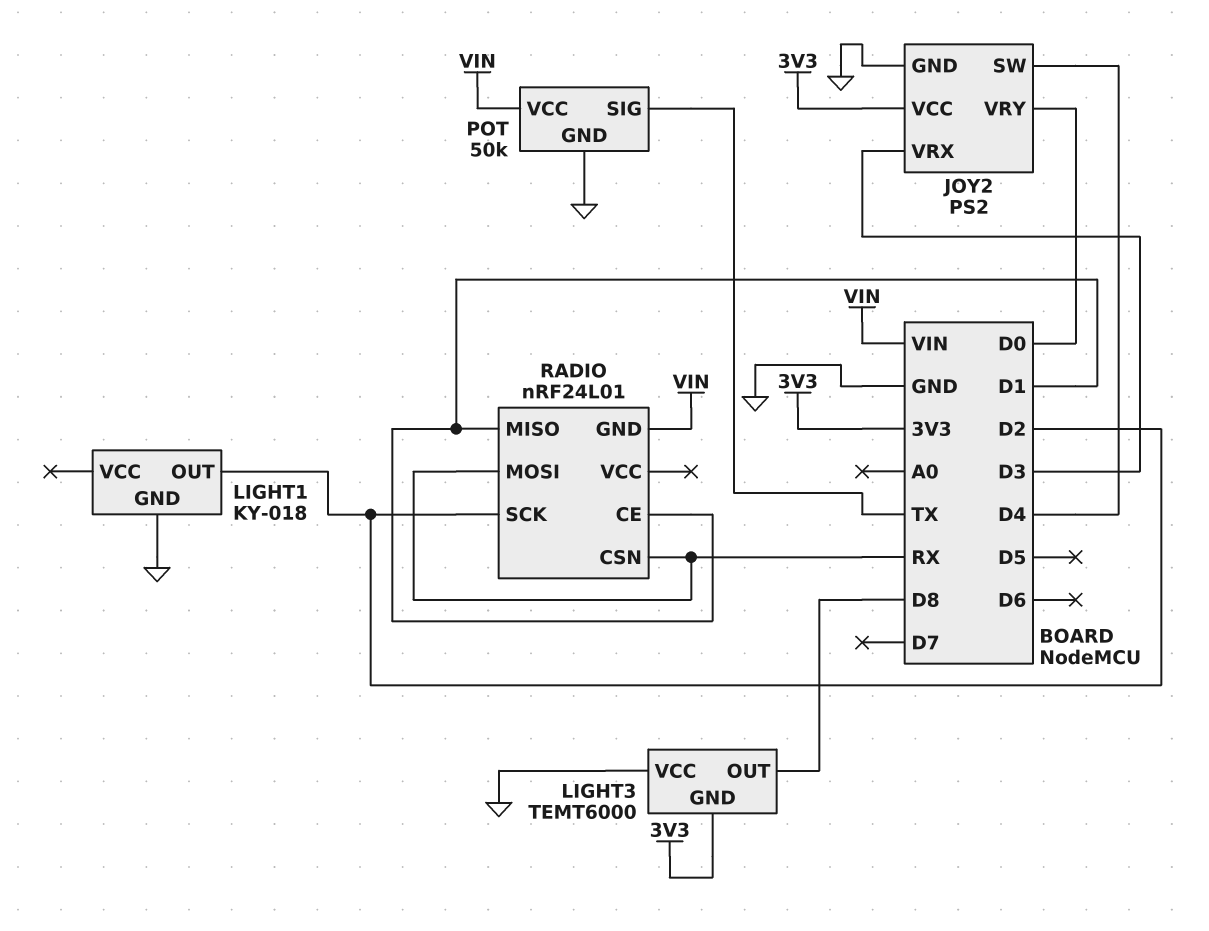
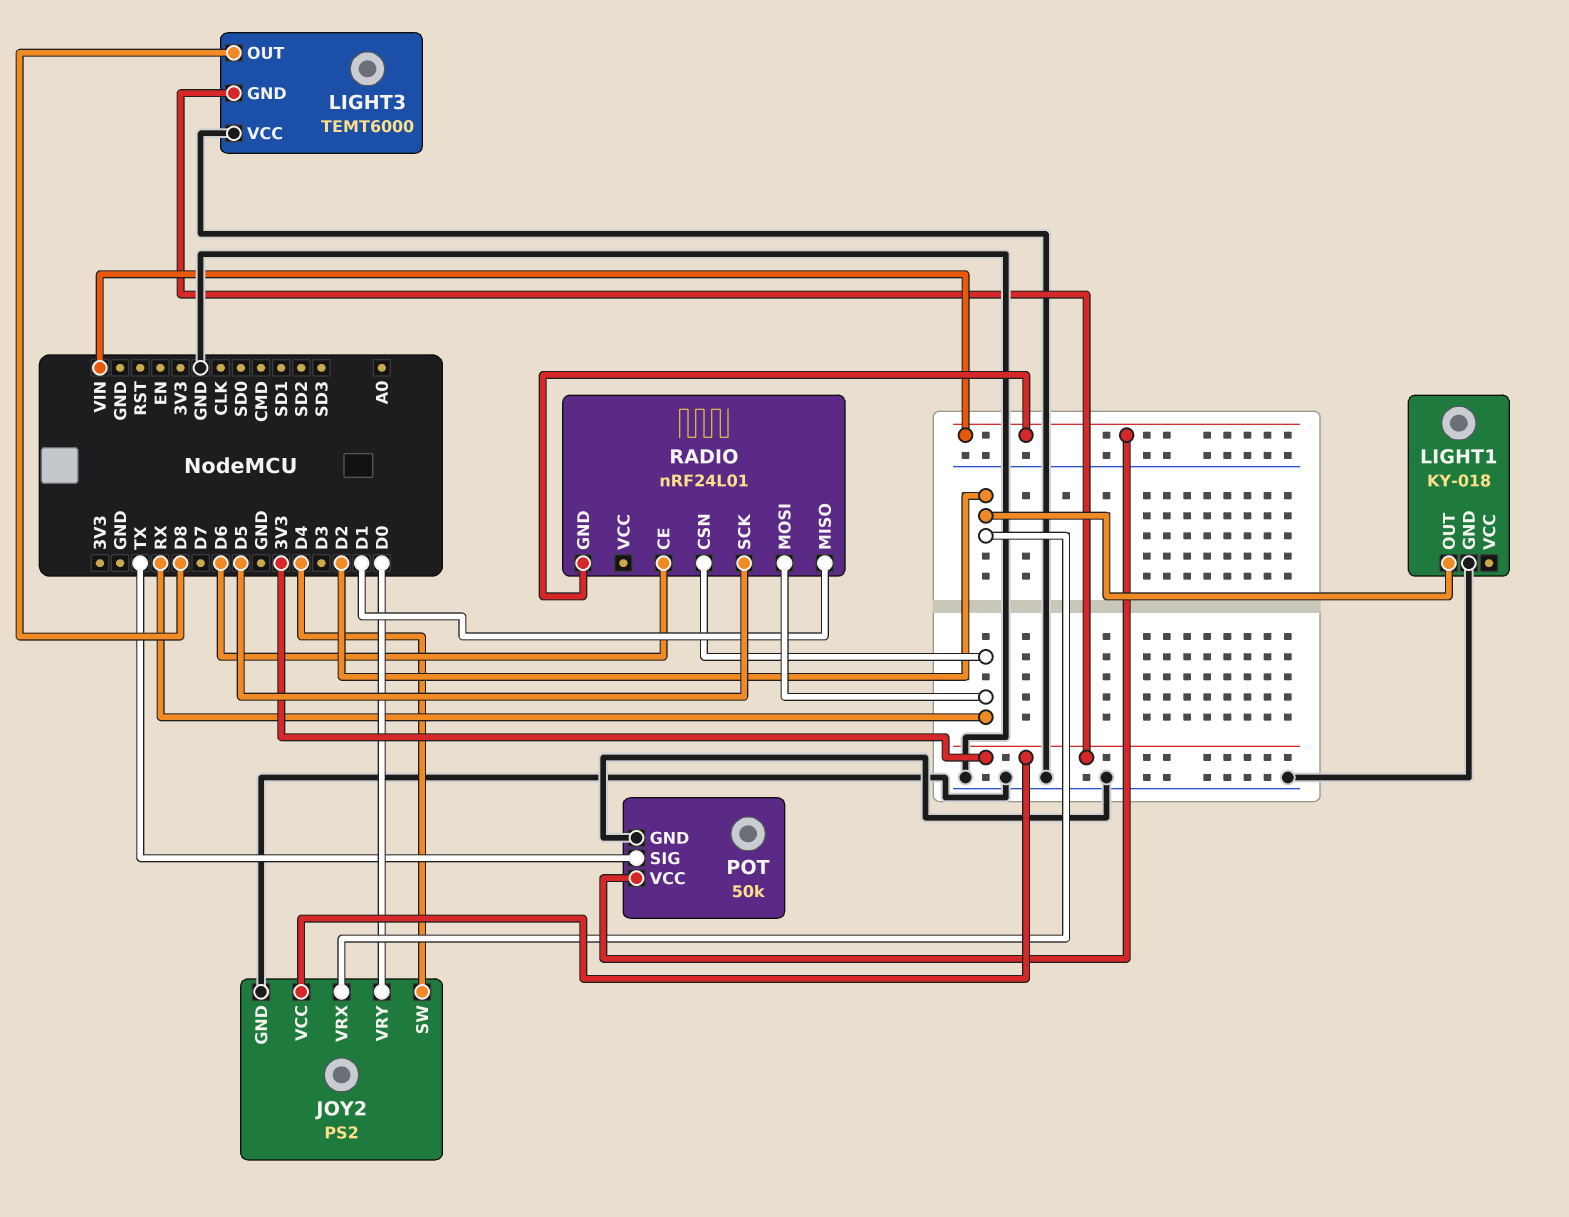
JOY2 pin VRX: D3 -> D2
RADIO pin CE: D1 -> D6
RADIO pin SCK: D2 -> D5

